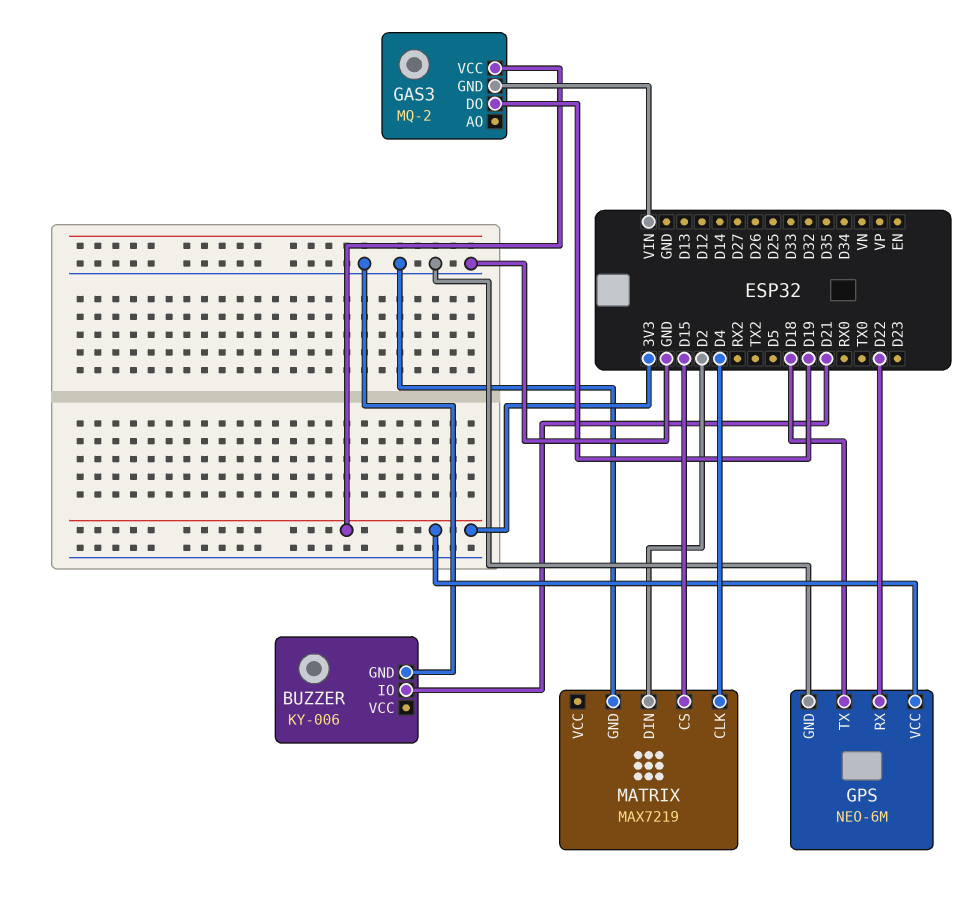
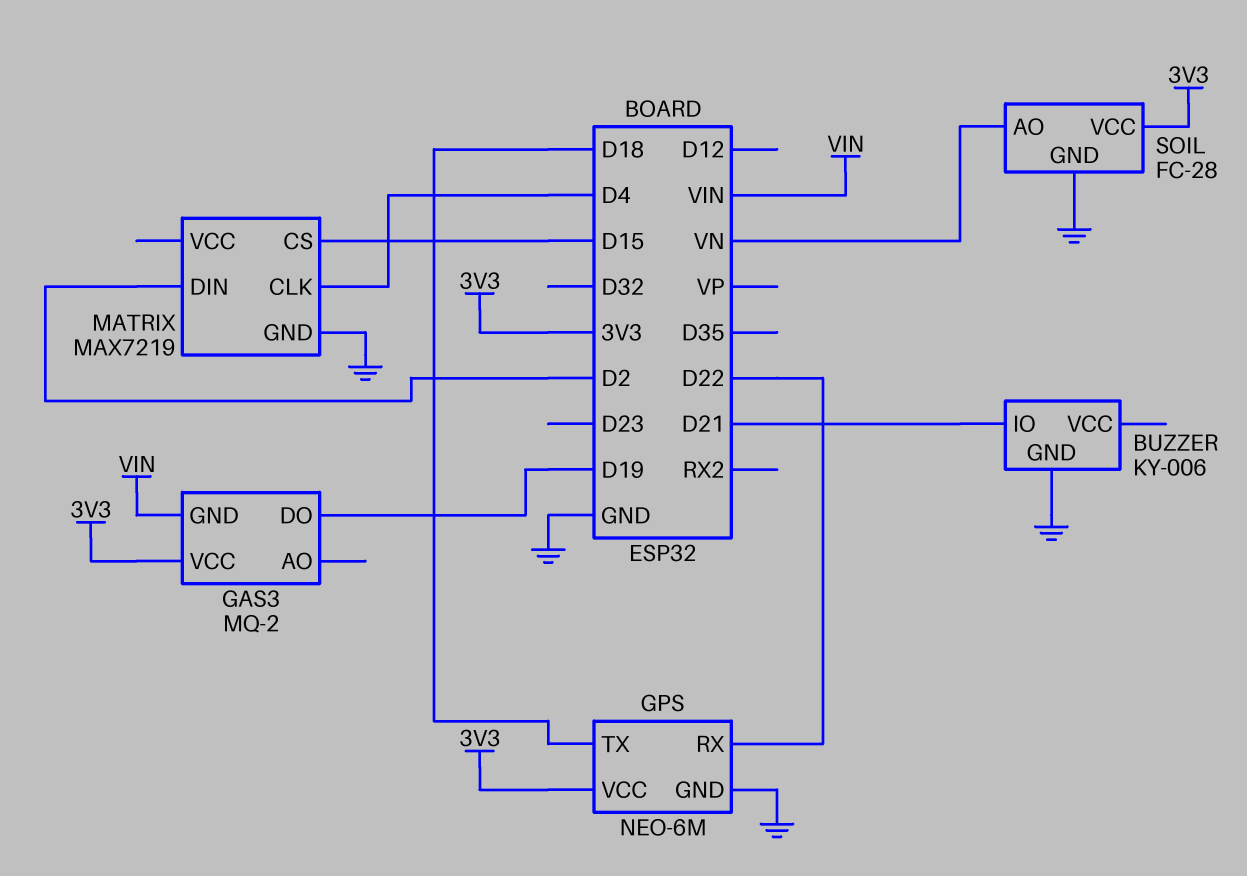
SOIL: none -> FC-28
SOIL pin AO: none -> VN
SOIL pin GND: none -> GND
SOIL pin VCC: none -> 3V3

